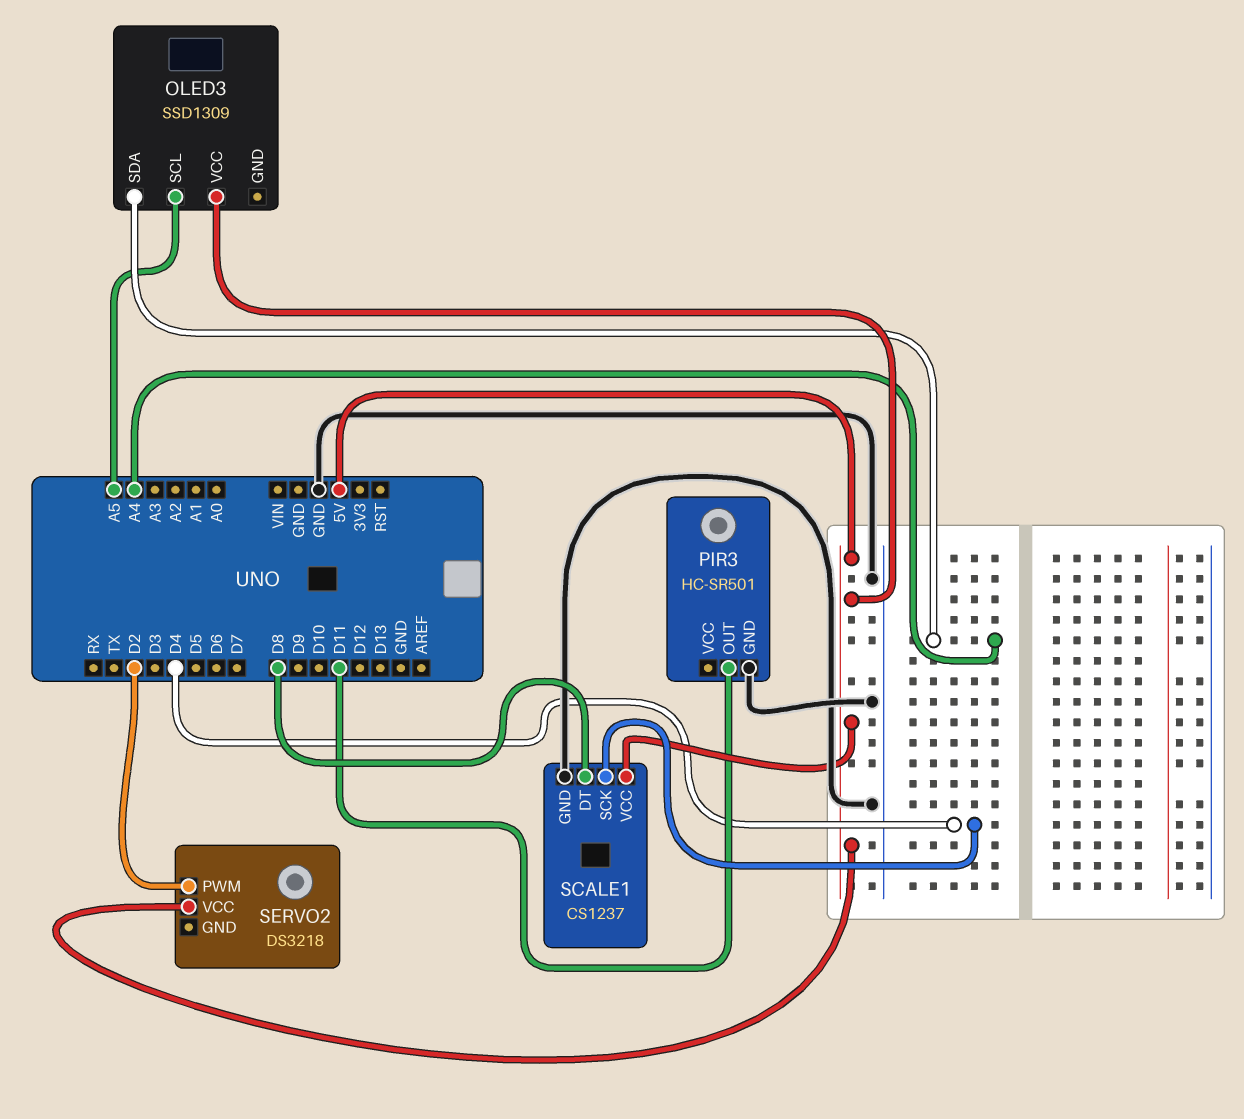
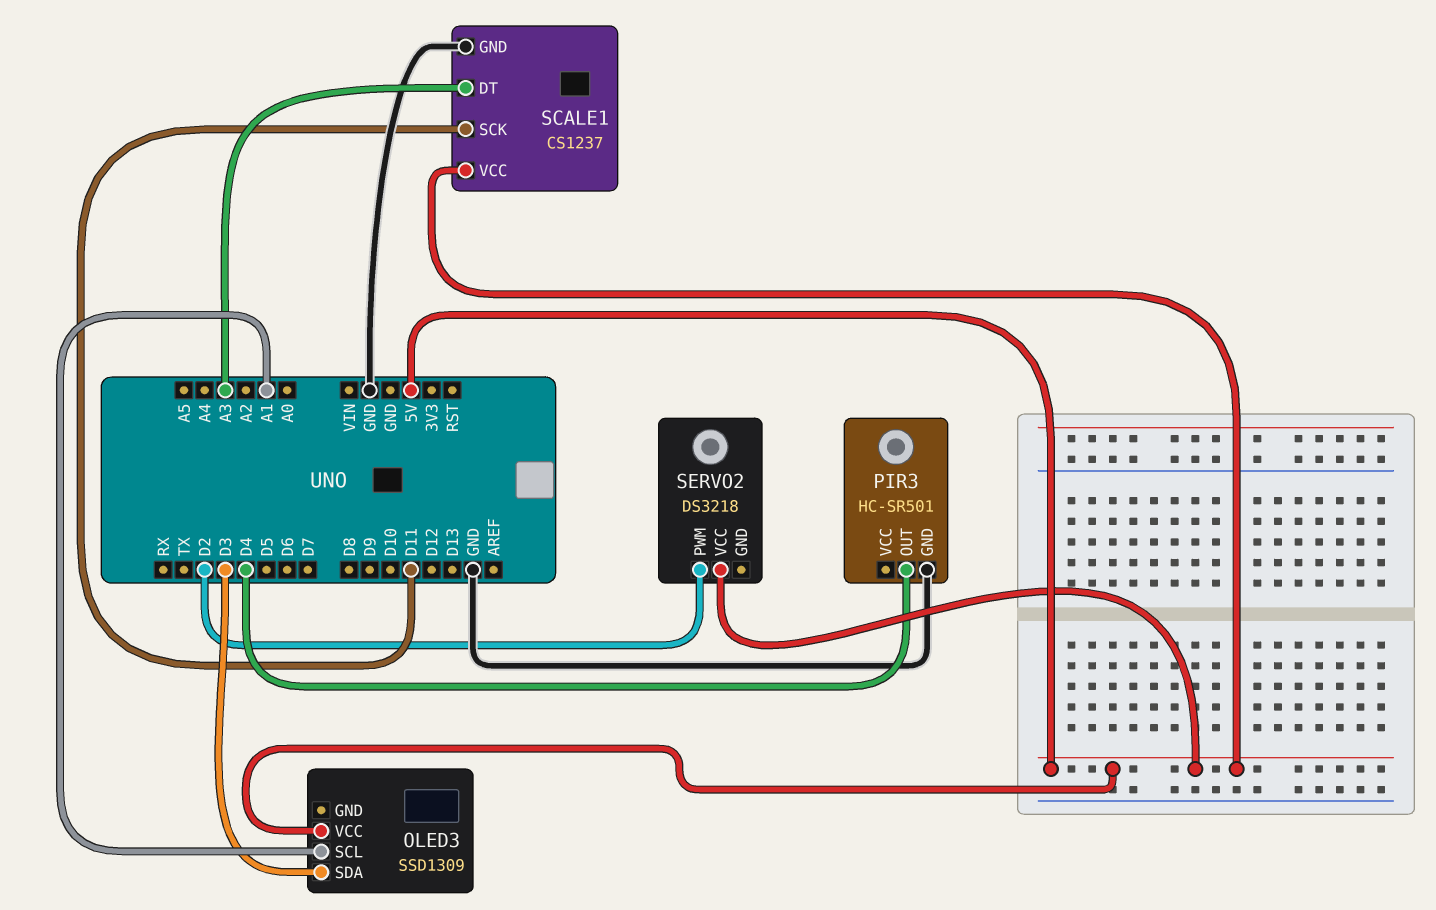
OLED3 pin SCL: A5 -> A1
OLED3 pin SDA: A4 -> D3
PIR3 pin OUT: D11 -> D4
SCALE1 pin DT: D8 -> A3
SCALE1 pin SCK: D4 -> D11

